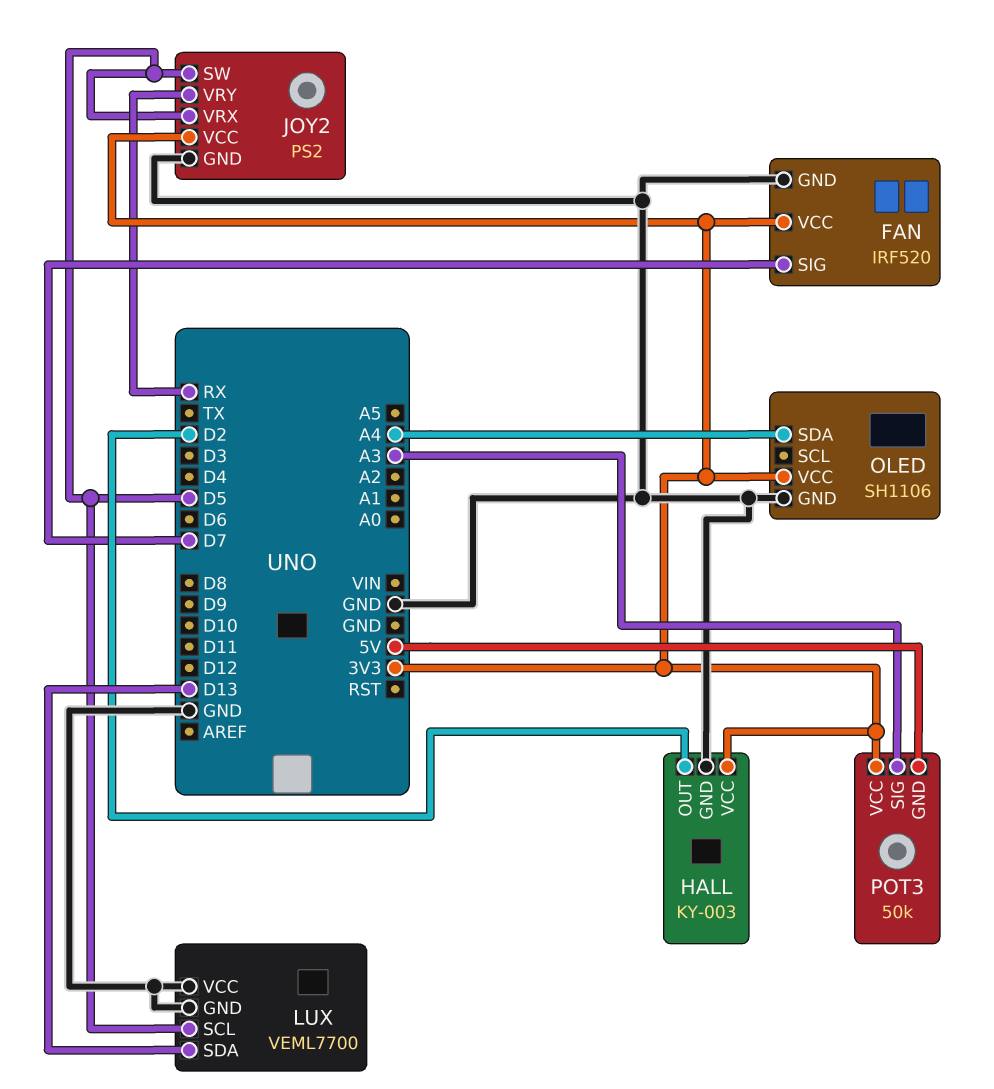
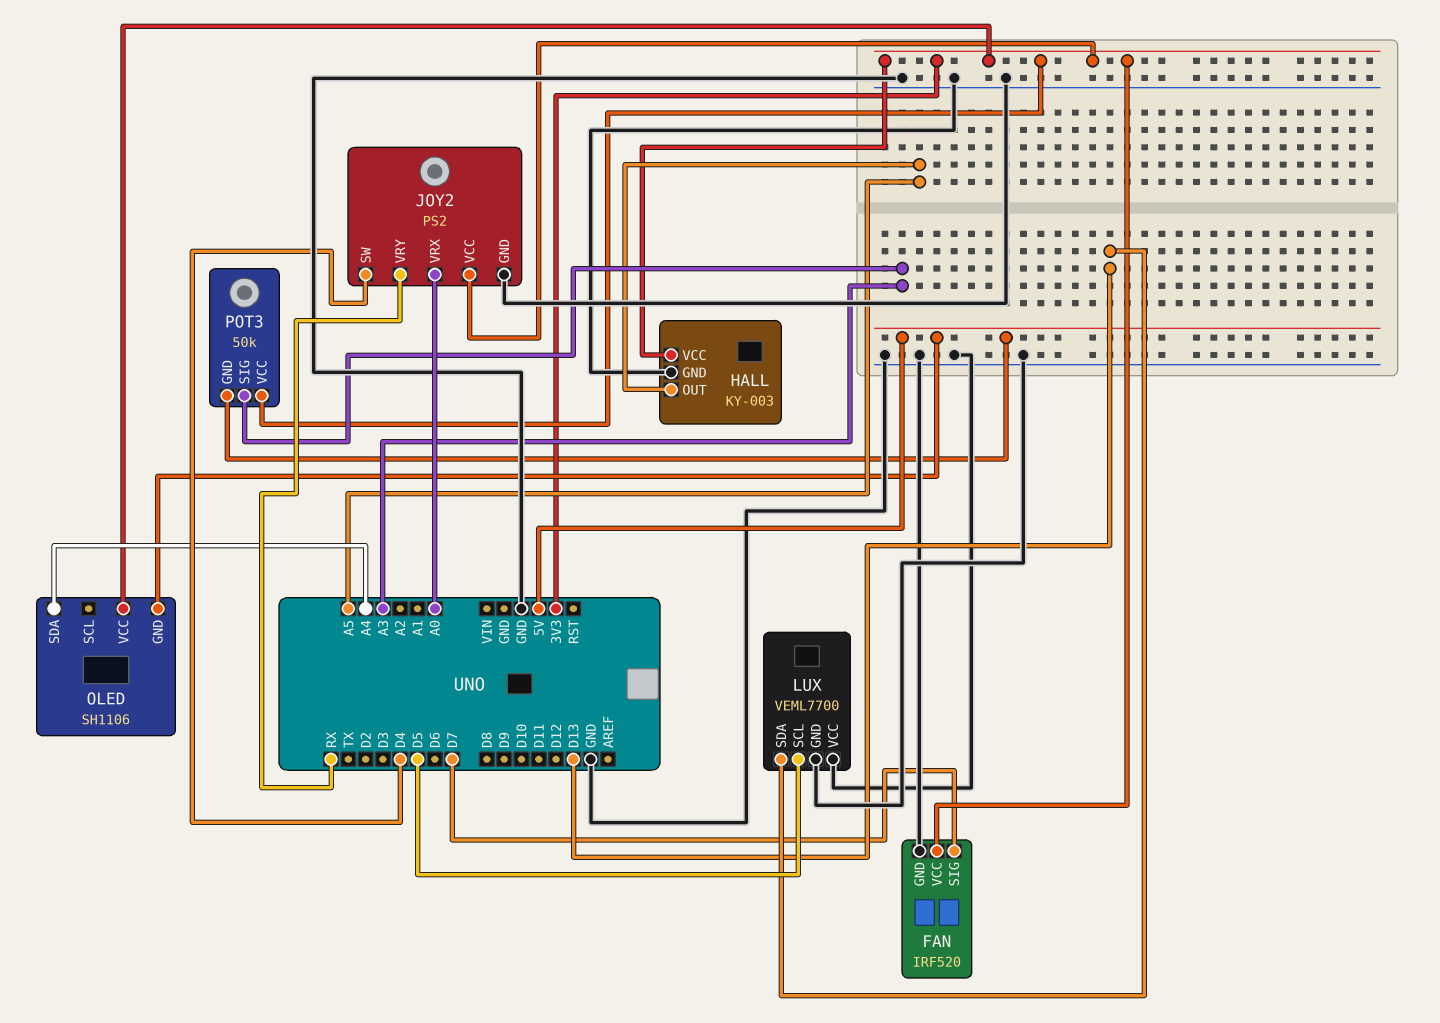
HALL pin OUT: D2 -> A5
JOY2 pin SW: D5 -> D4
JOY2 pin VRX: D5 -> A0
OLED pin GND: GND -> 5V

